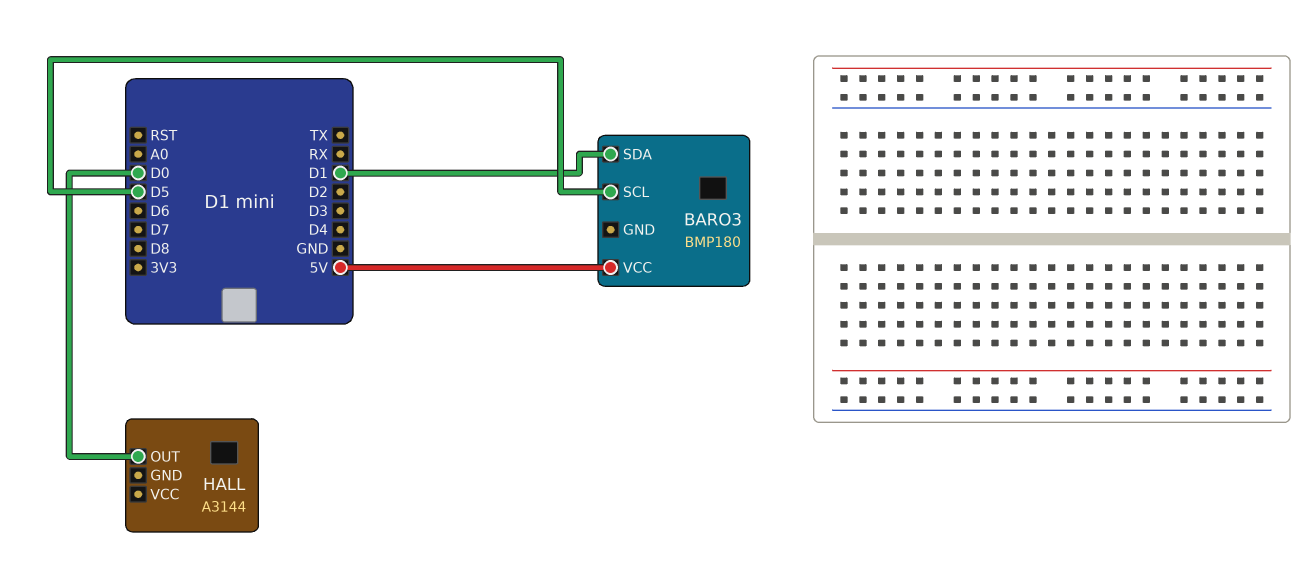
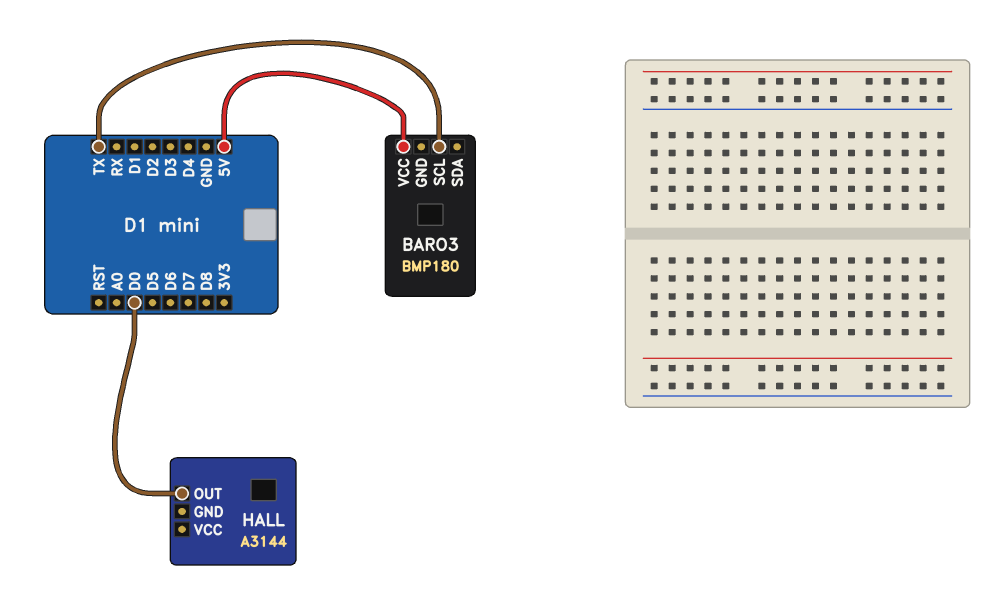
BARO3 pin SCL: D5 -> TX
BARO3 pin SDA: D1 -> none

